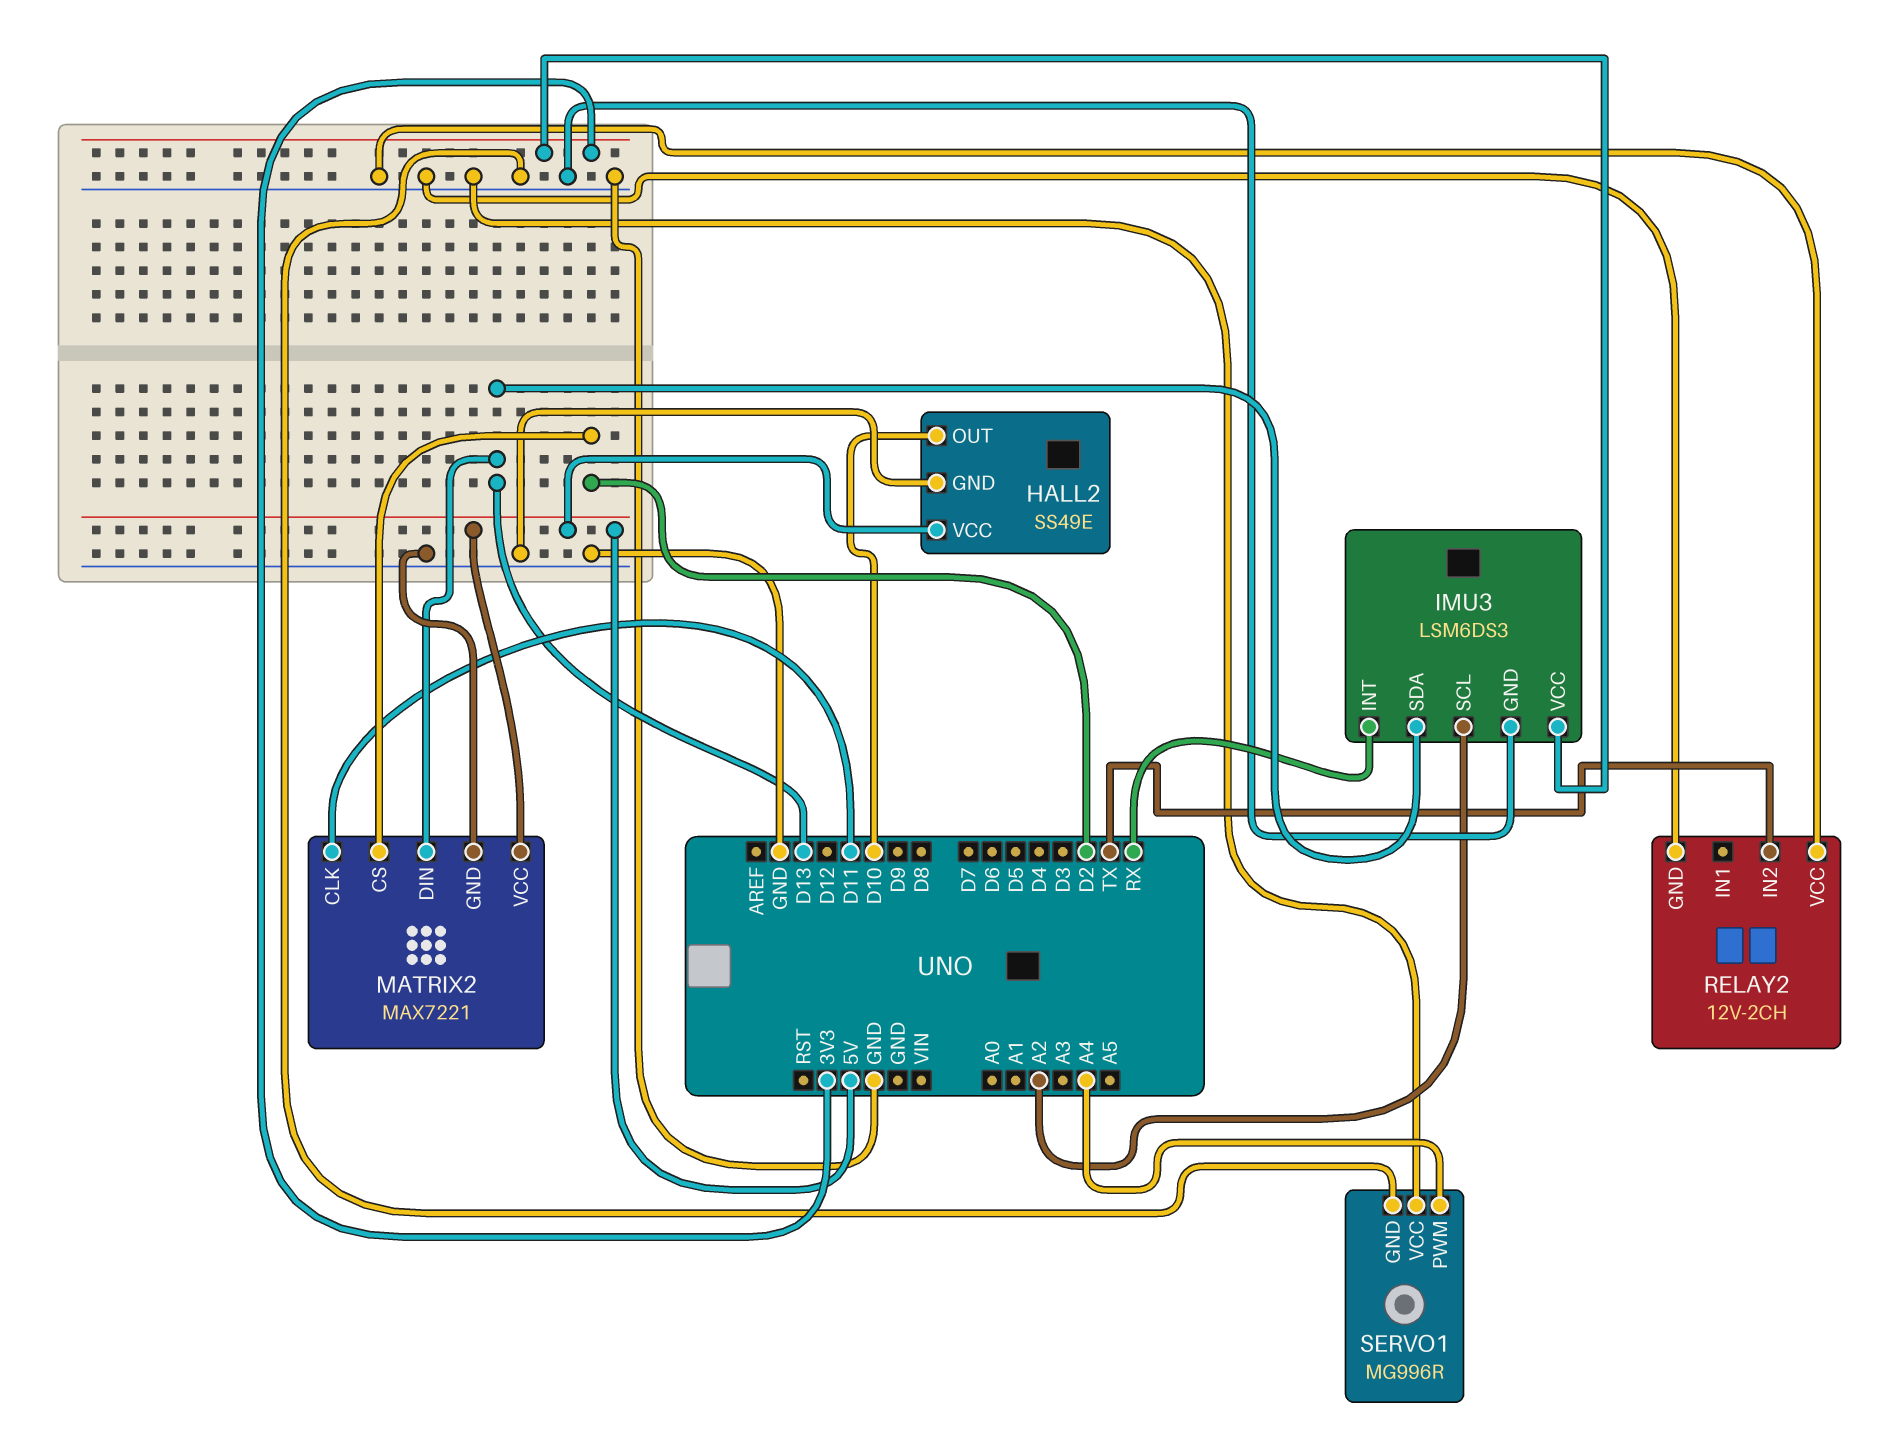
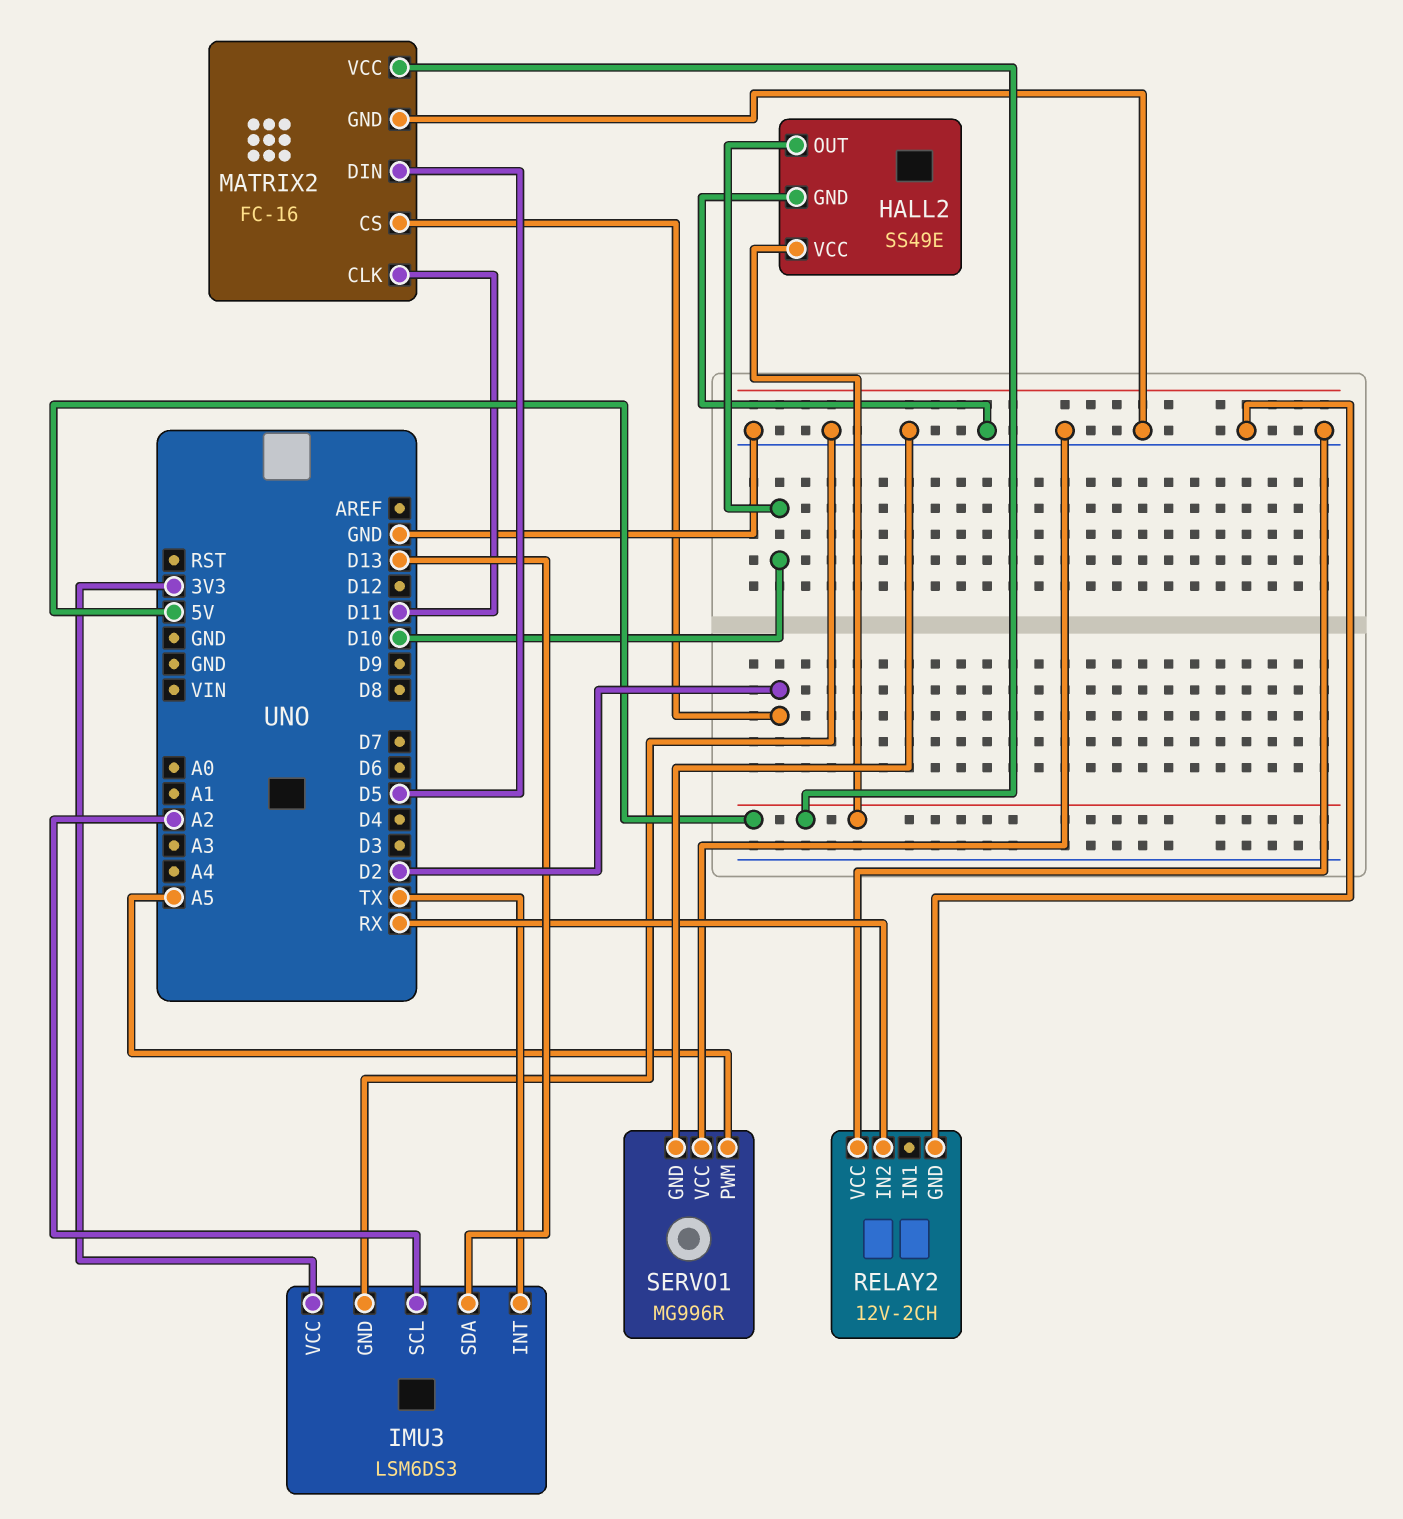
IMU3 pin INT: RX -> TX
MATRIX2: MAX7221 -> FC-16
MATRIX2 pin DIN: D13 -> D5
RELAY2 pin IN2: TX -> RX
SERVO1 pin PWM: A4 -> A5

